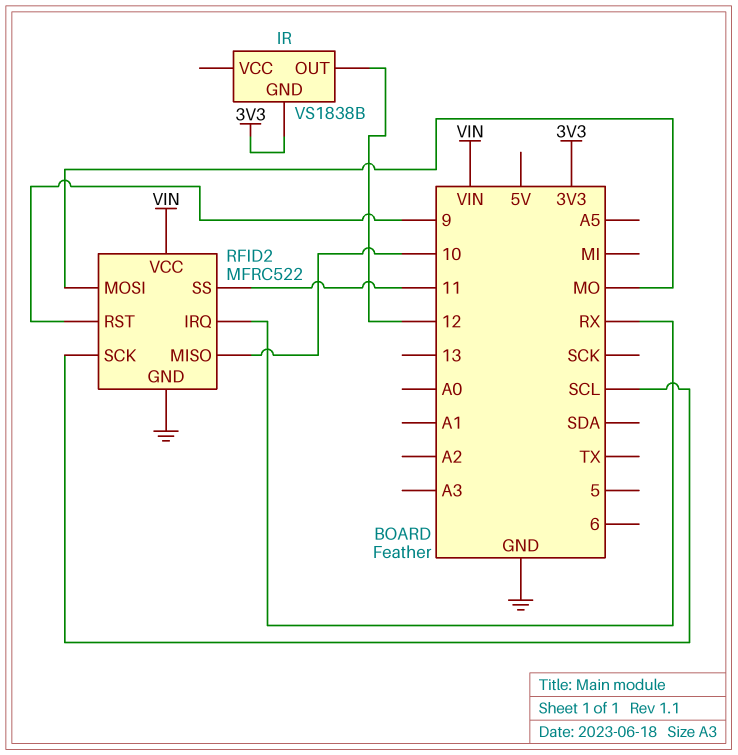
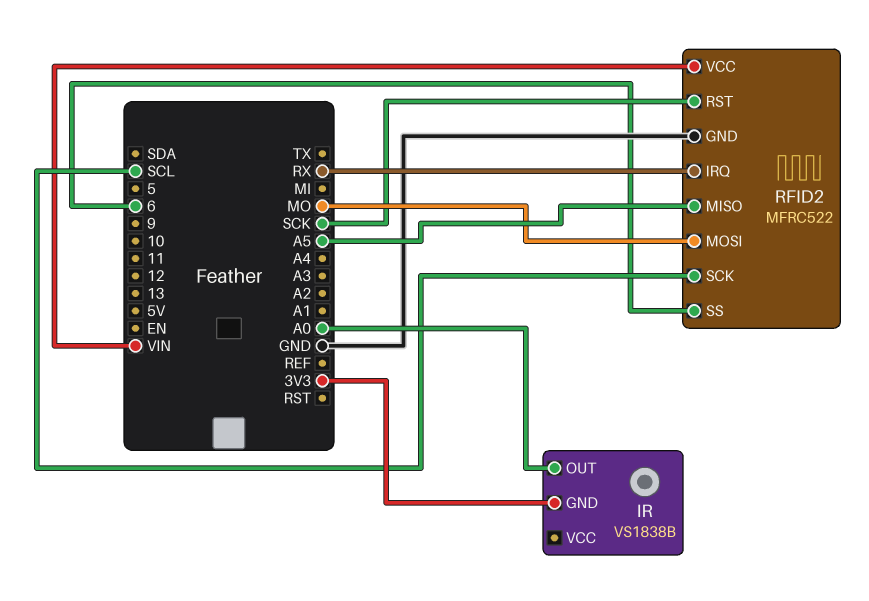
IR pin OUT: 12 -> A0
RFID2 pin MISO: 10 -> A5
RFID2 pin RST: 9 -> SCK
RFID2 pin SS: 11 -> 6

